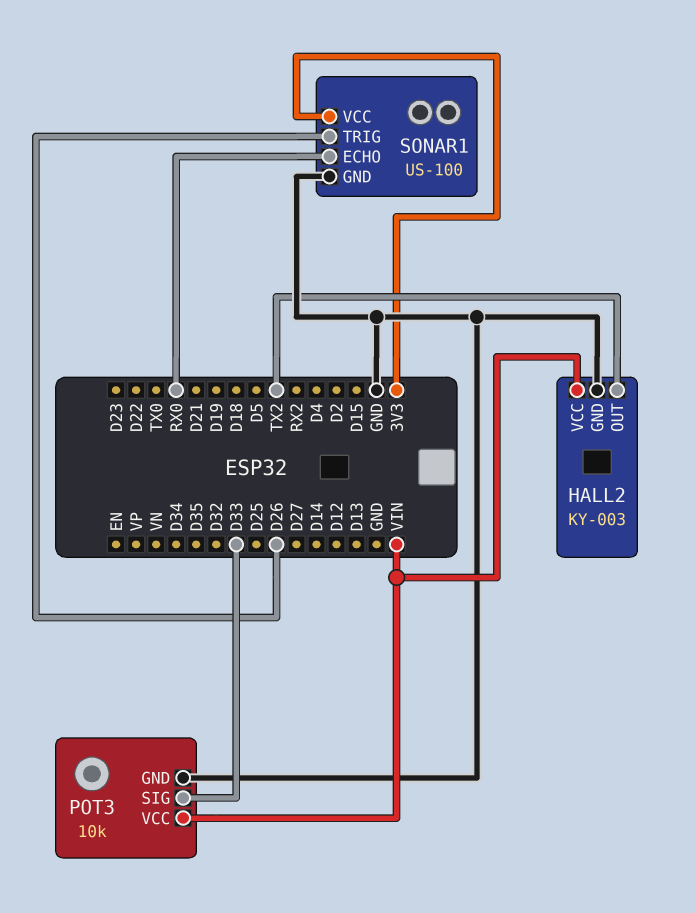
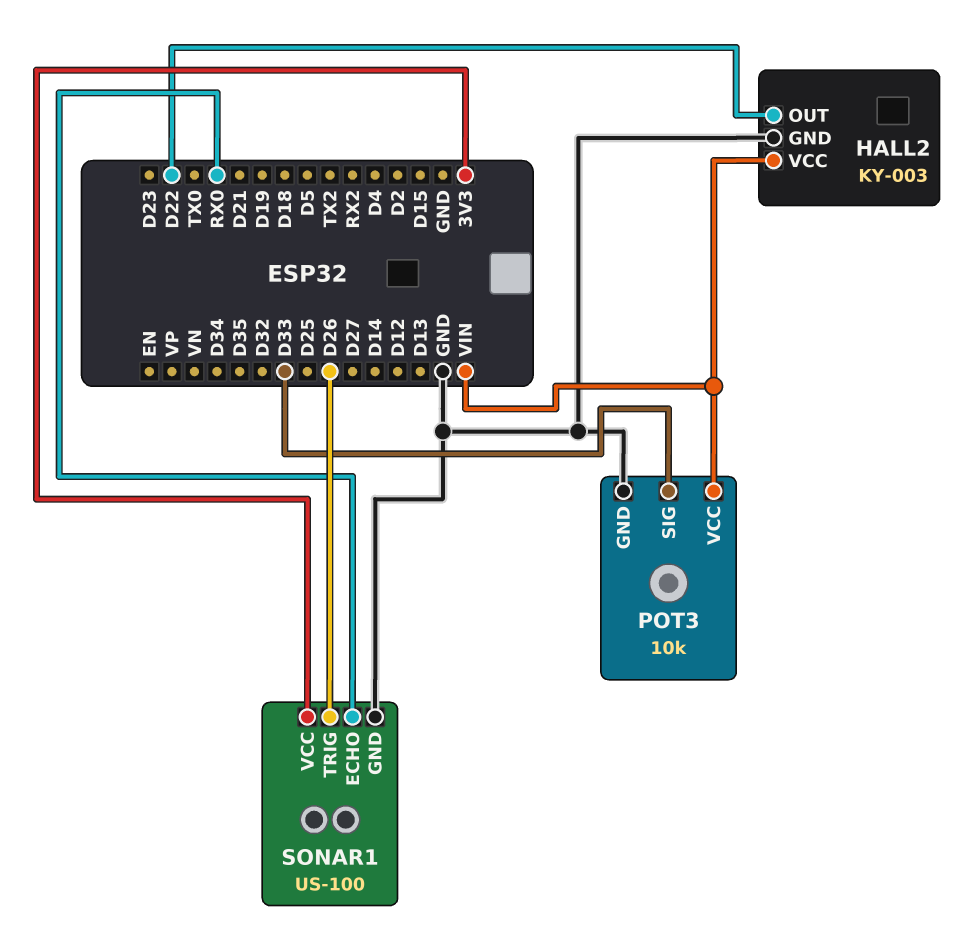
HALL2 pin OUT: TX2 -> D22

